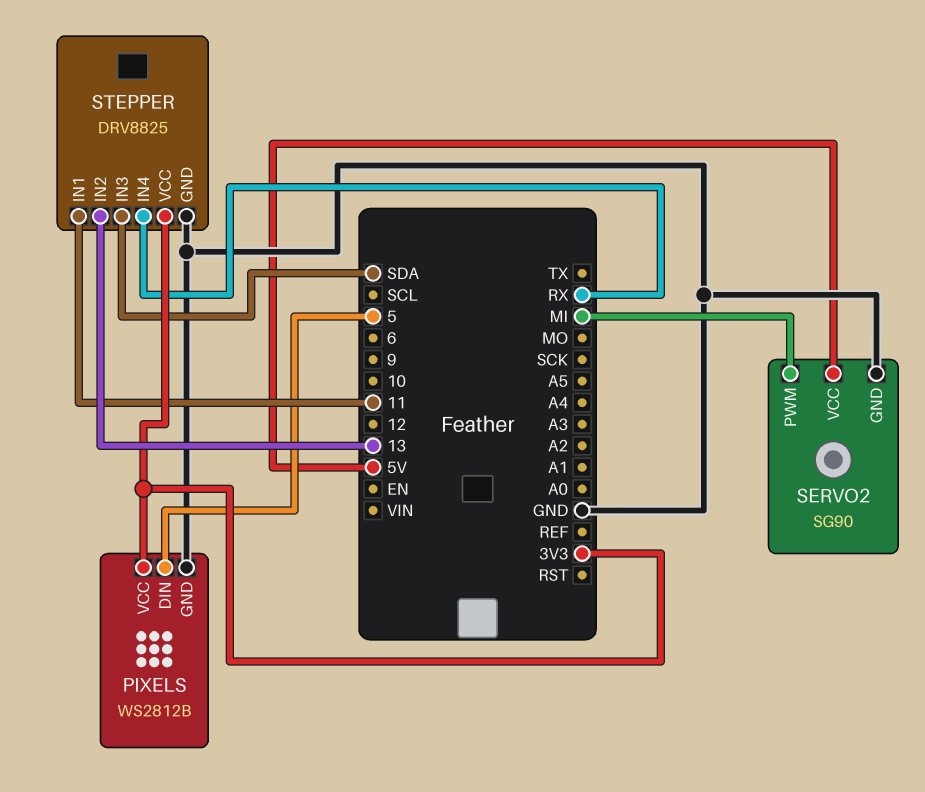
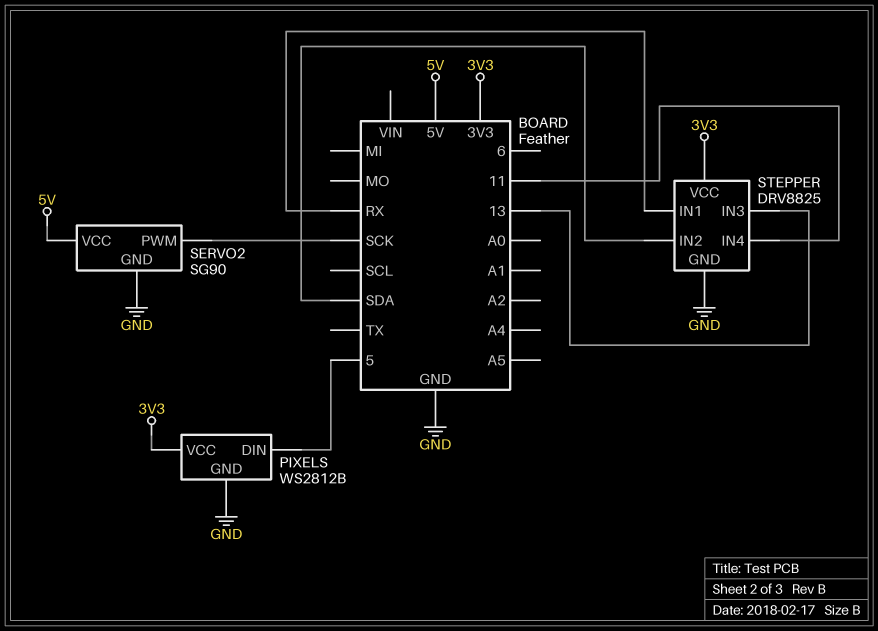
SERVO2 pin PWM: MI -> SCK
STEPPER pin IN1: 11 -> RX
STEPPER pin IN2: 13 -> SDA
STEPPER pin IN3: SDA -> 13
STEPPER pin IN4: RX -> 11

